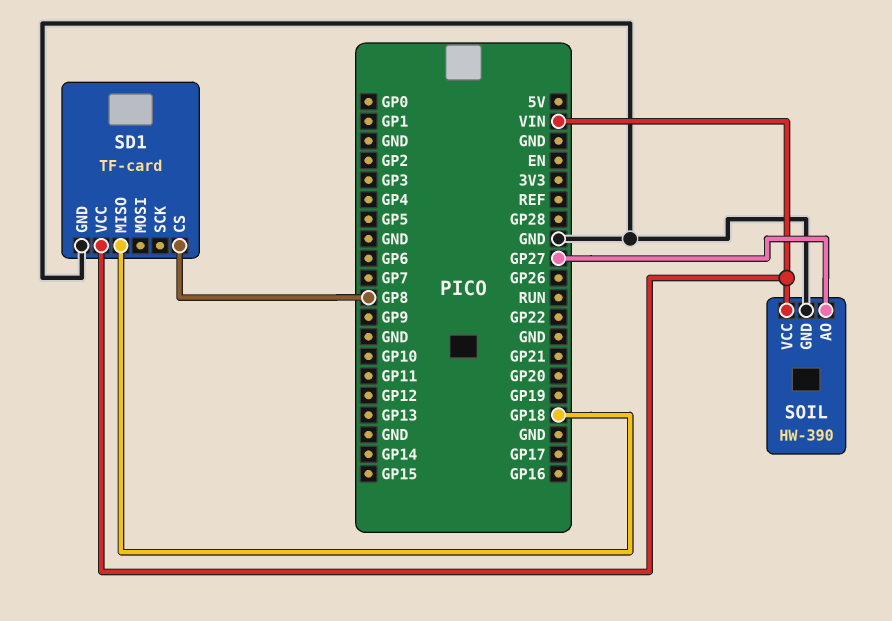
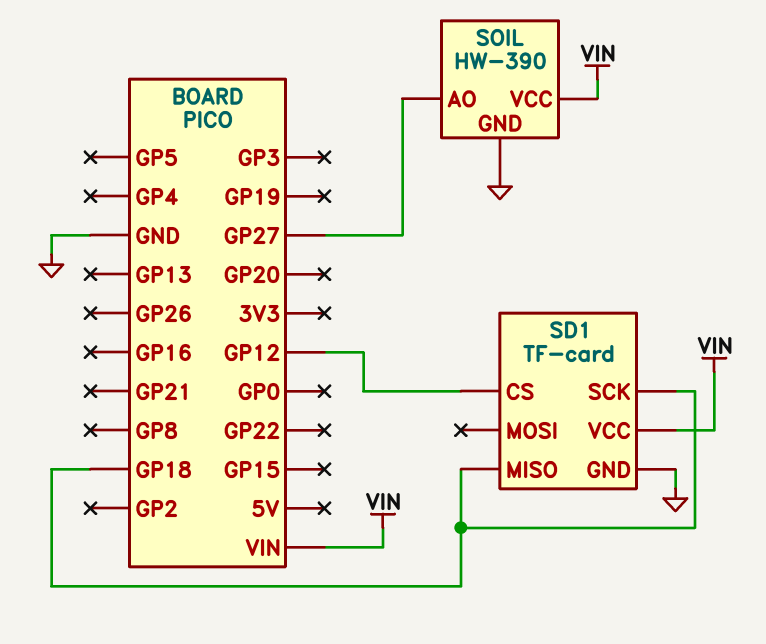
SD1 pin CS: GP8 -> GP12
SD1 pin SCK: none -> GP18

